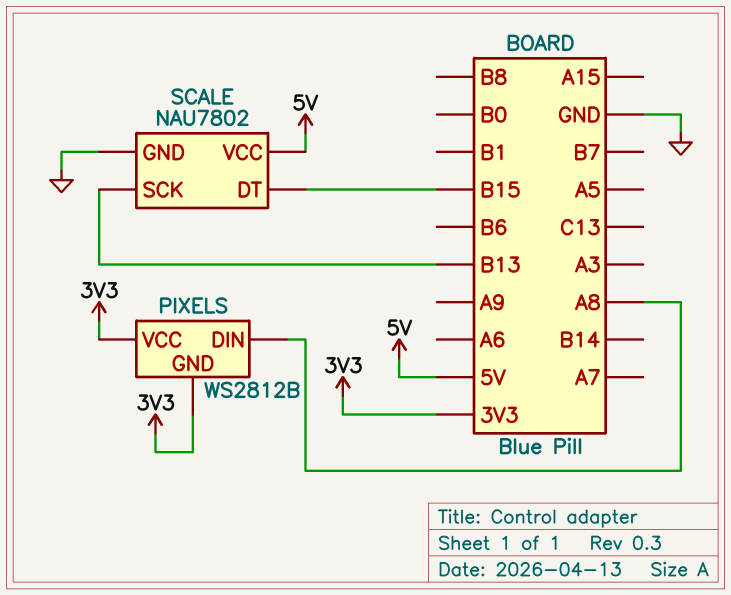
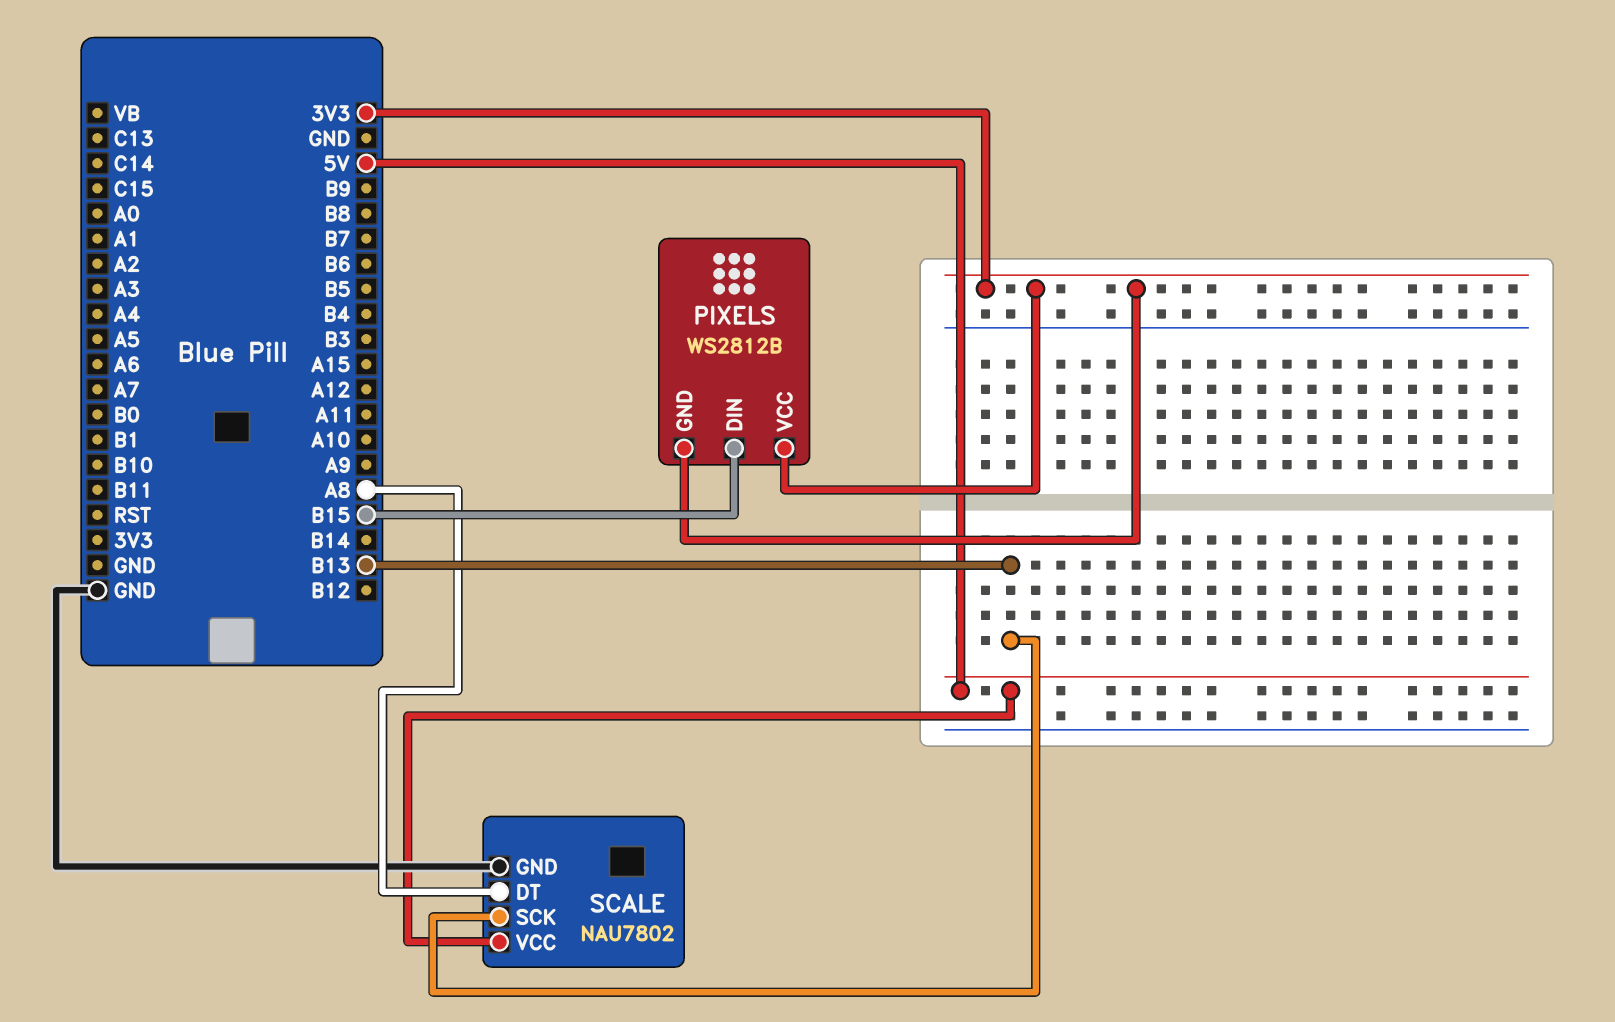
PIXELS pin DIN: A8 -> B15
SCALE pin DT: B15 -> A8

